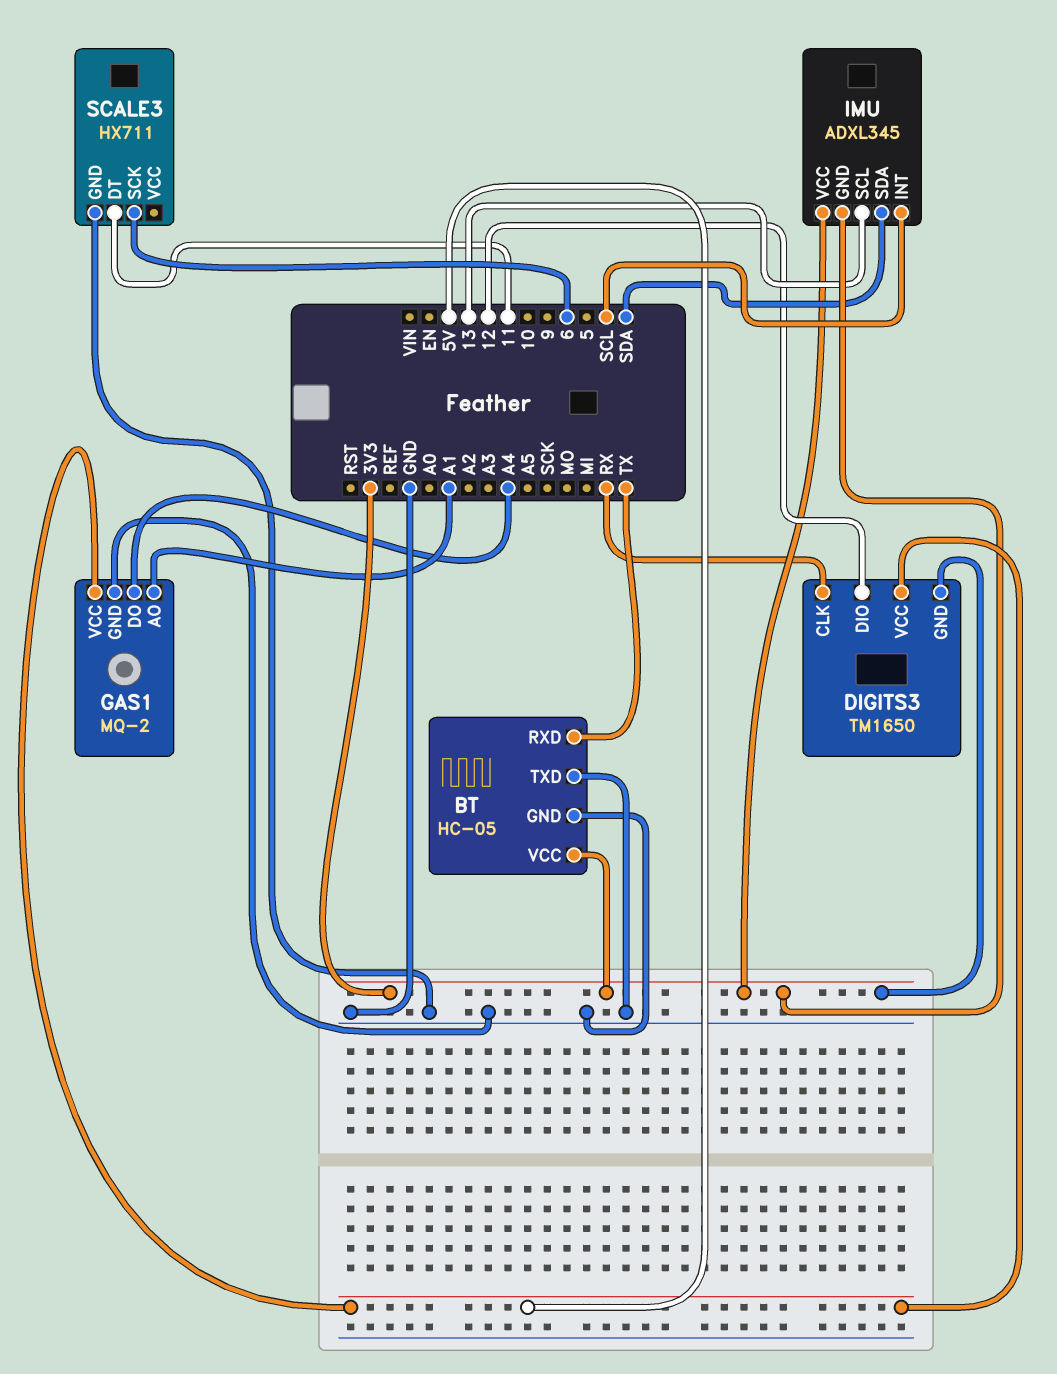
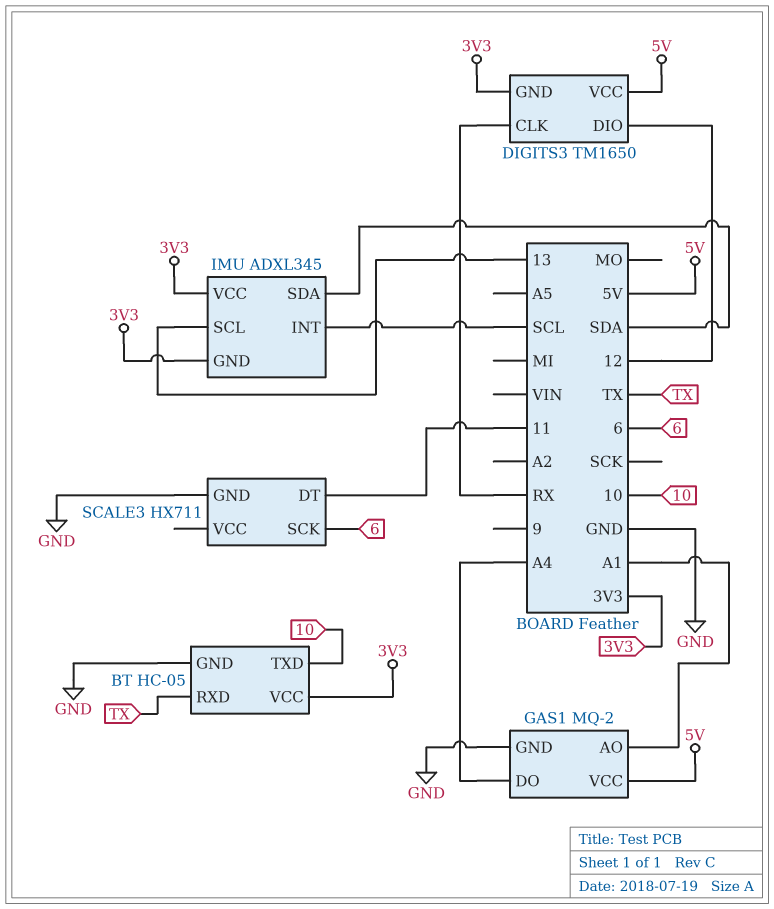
BT pin TXD: GND -> 10

